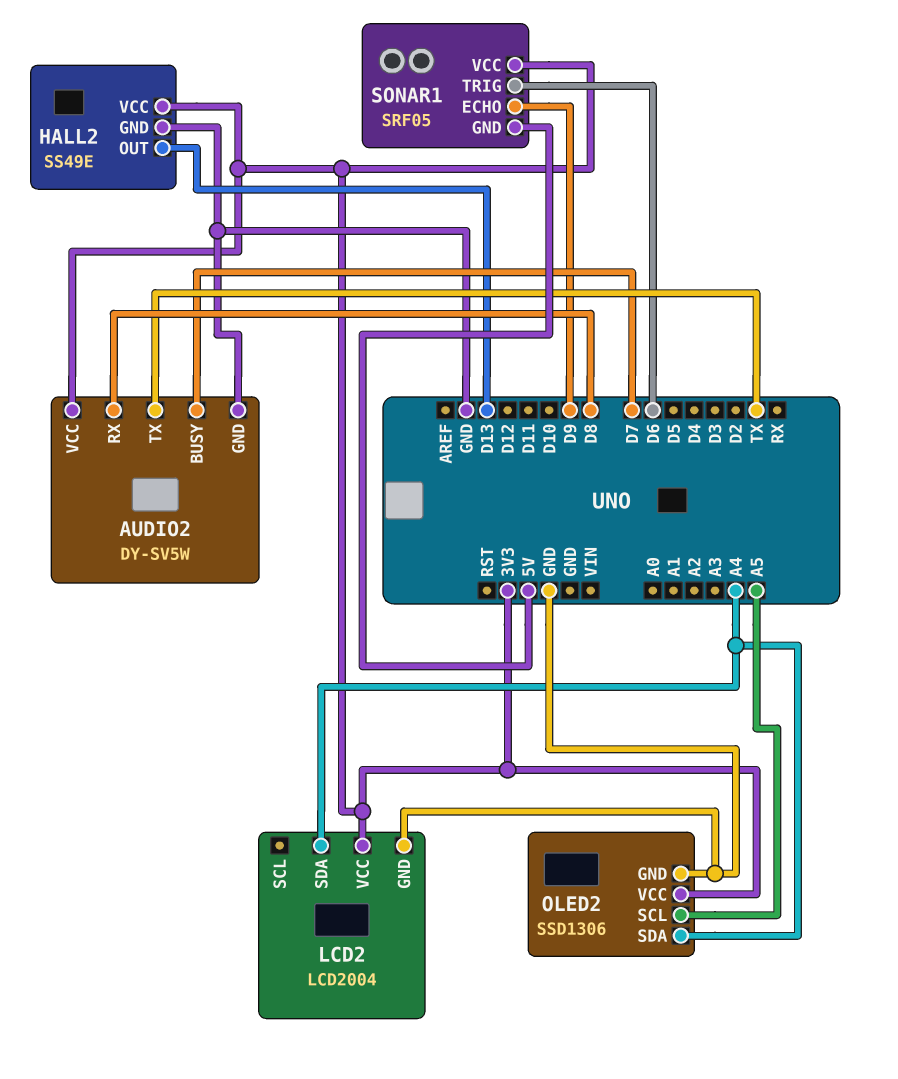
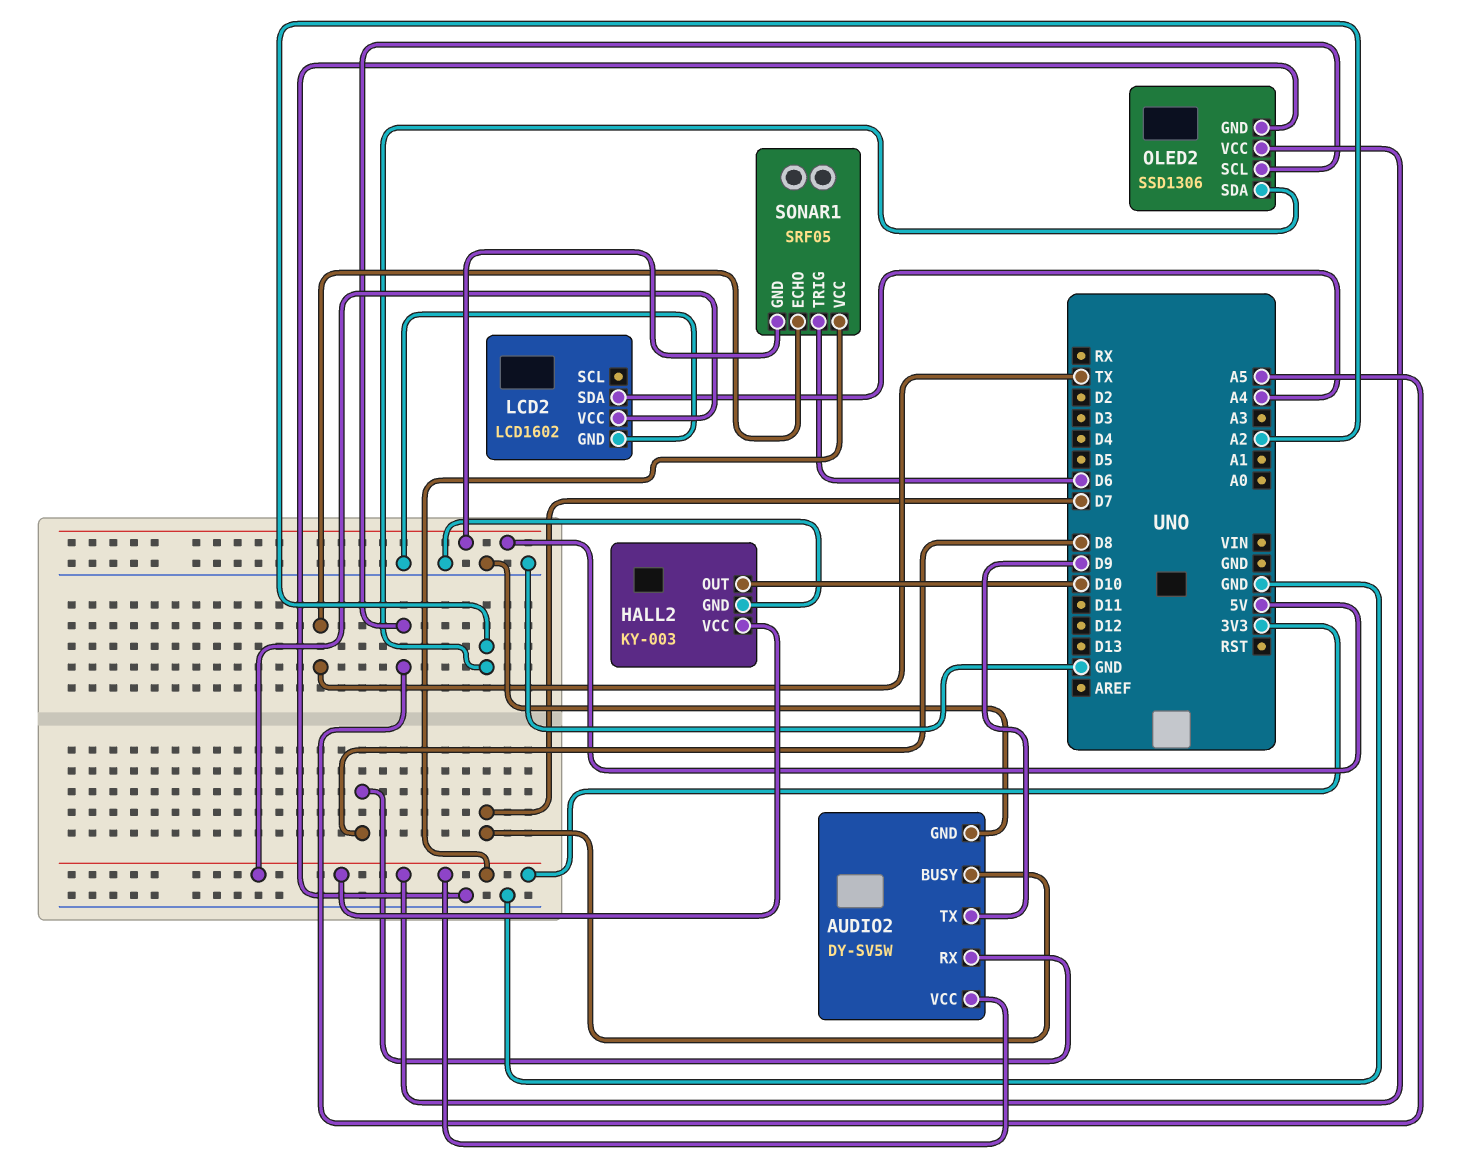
AUDIO2 pin TX: TX -> D9
HALL2: SS49E -> KY-003
HALL2 pin OUT: D13 -> D10
LCD2: LCD2004 -> LCD1602
OLED2 pin SDA: A4 -> A2
SONAR1 pin ECHO: D9 -> TX

